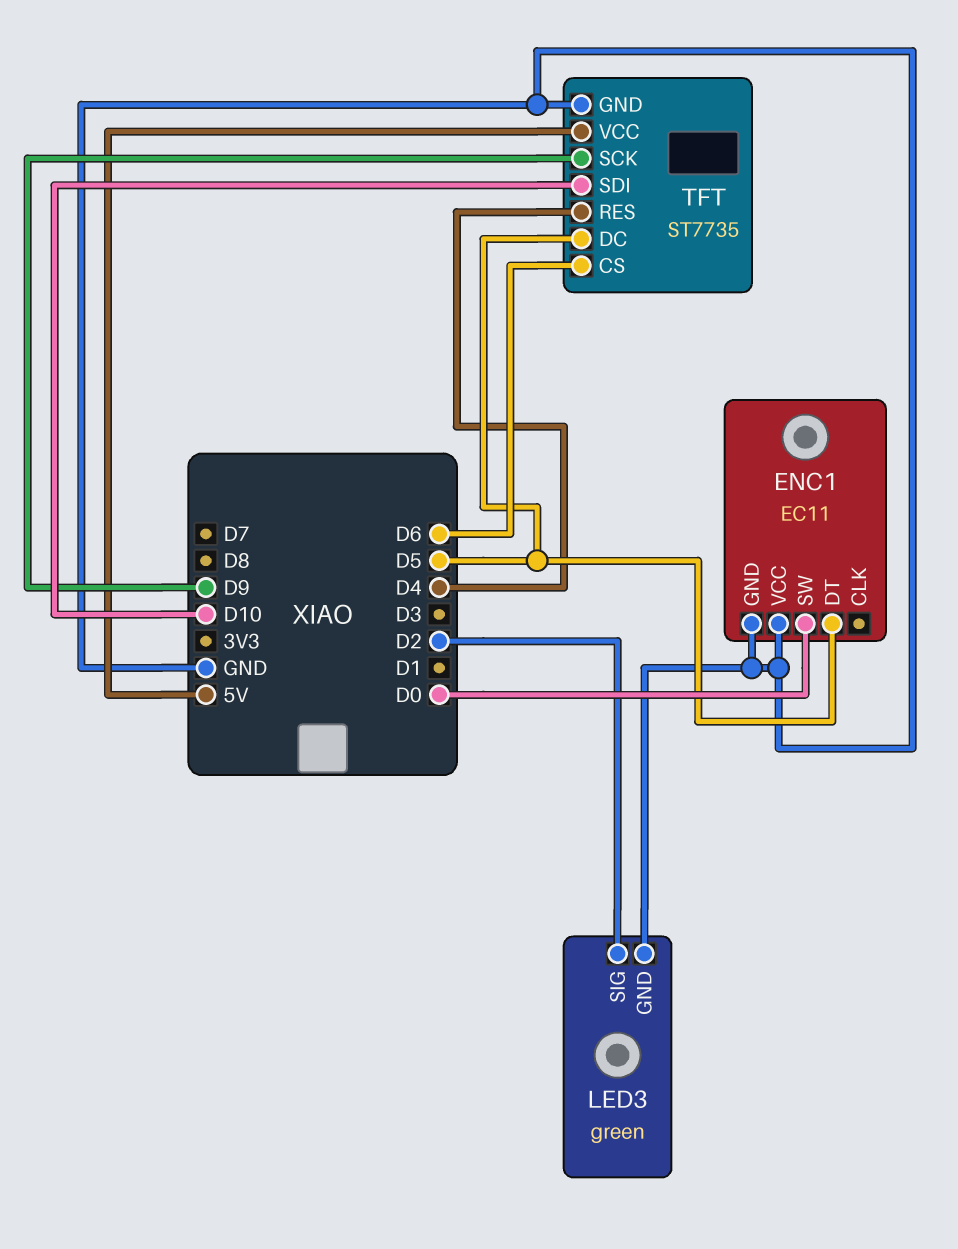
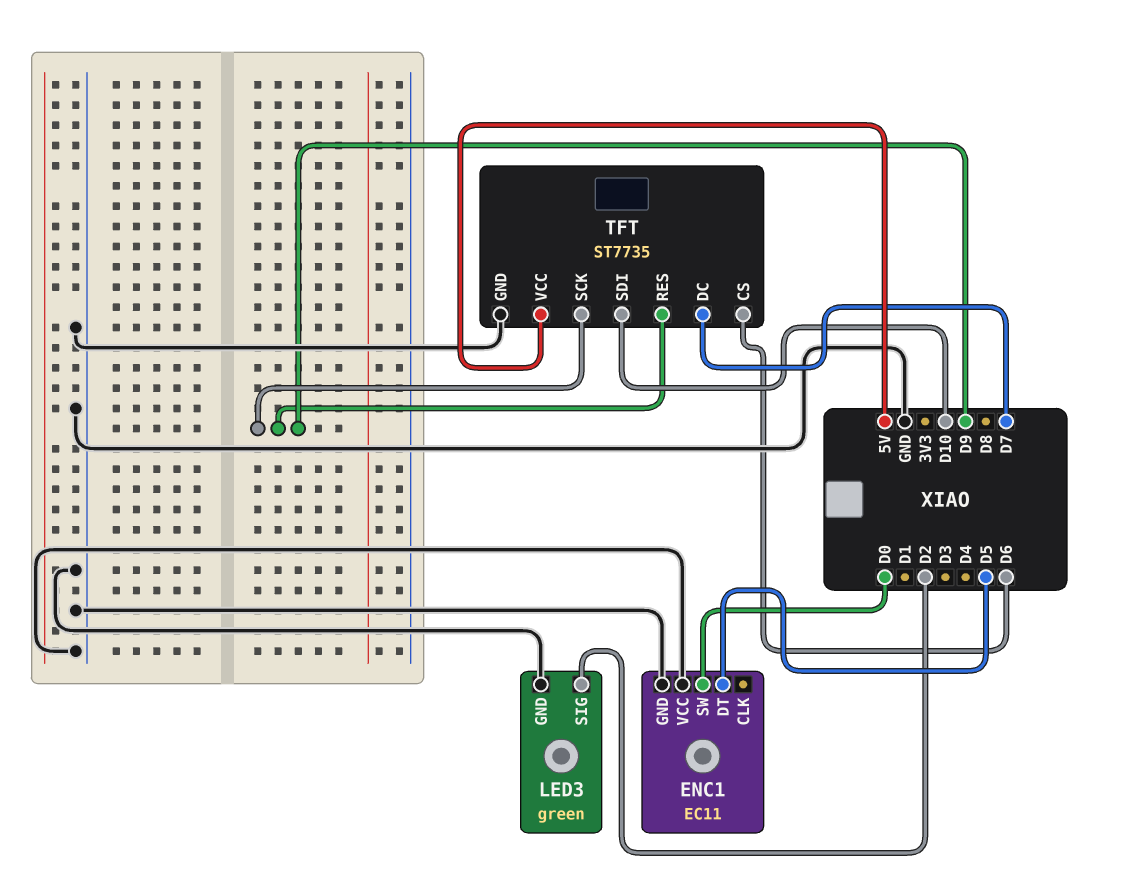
TFT pin DC: D5 -> D7
TFT pin RES: D4 -> D9

